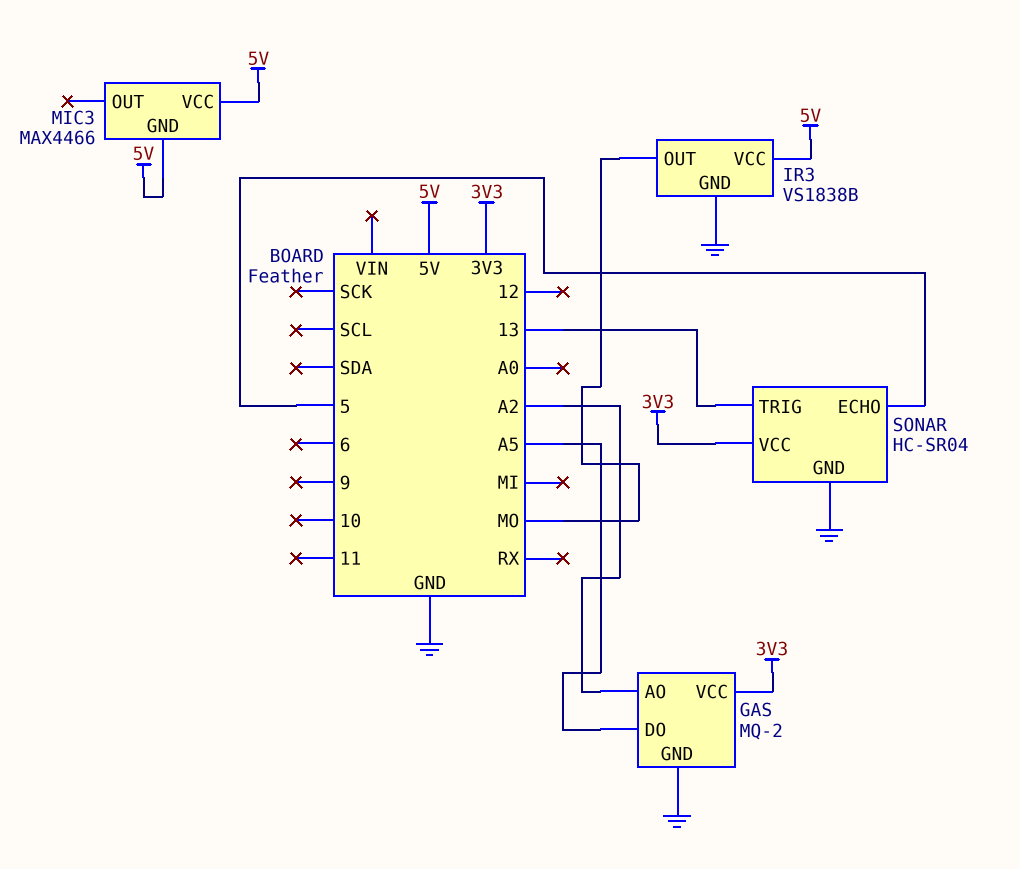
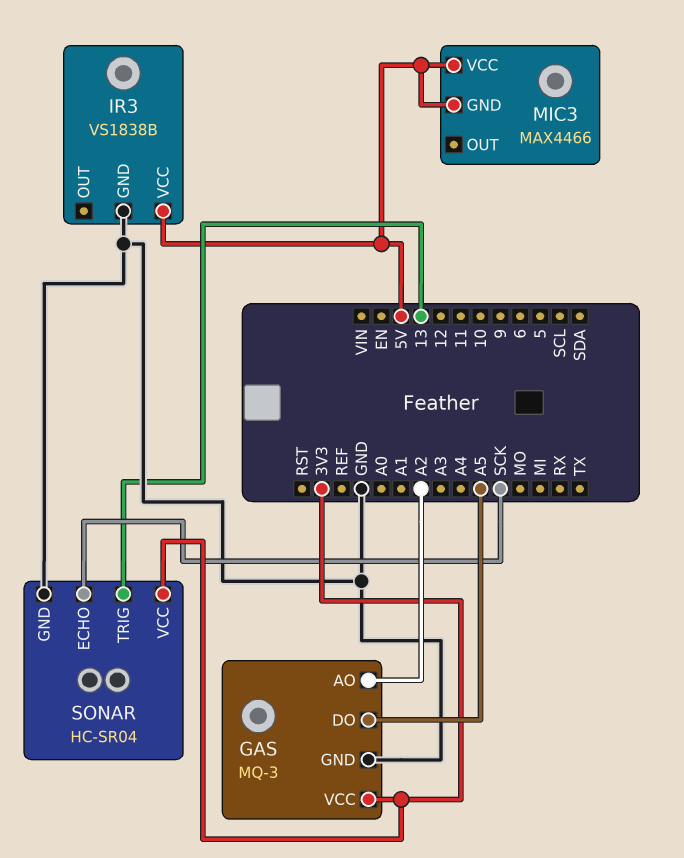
GAS: MQ-2 -> MQ-3
IR3 pin OUT: MO -> none
SONAR pin ECHO: 5 -> SCK

